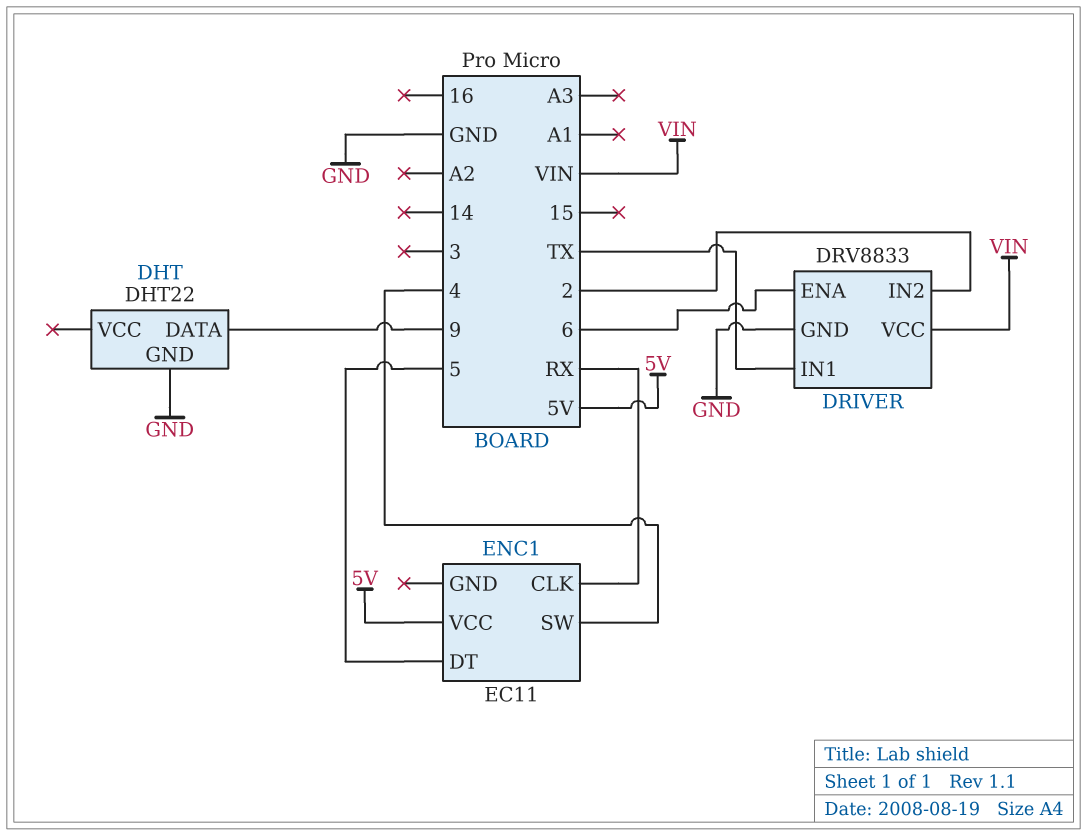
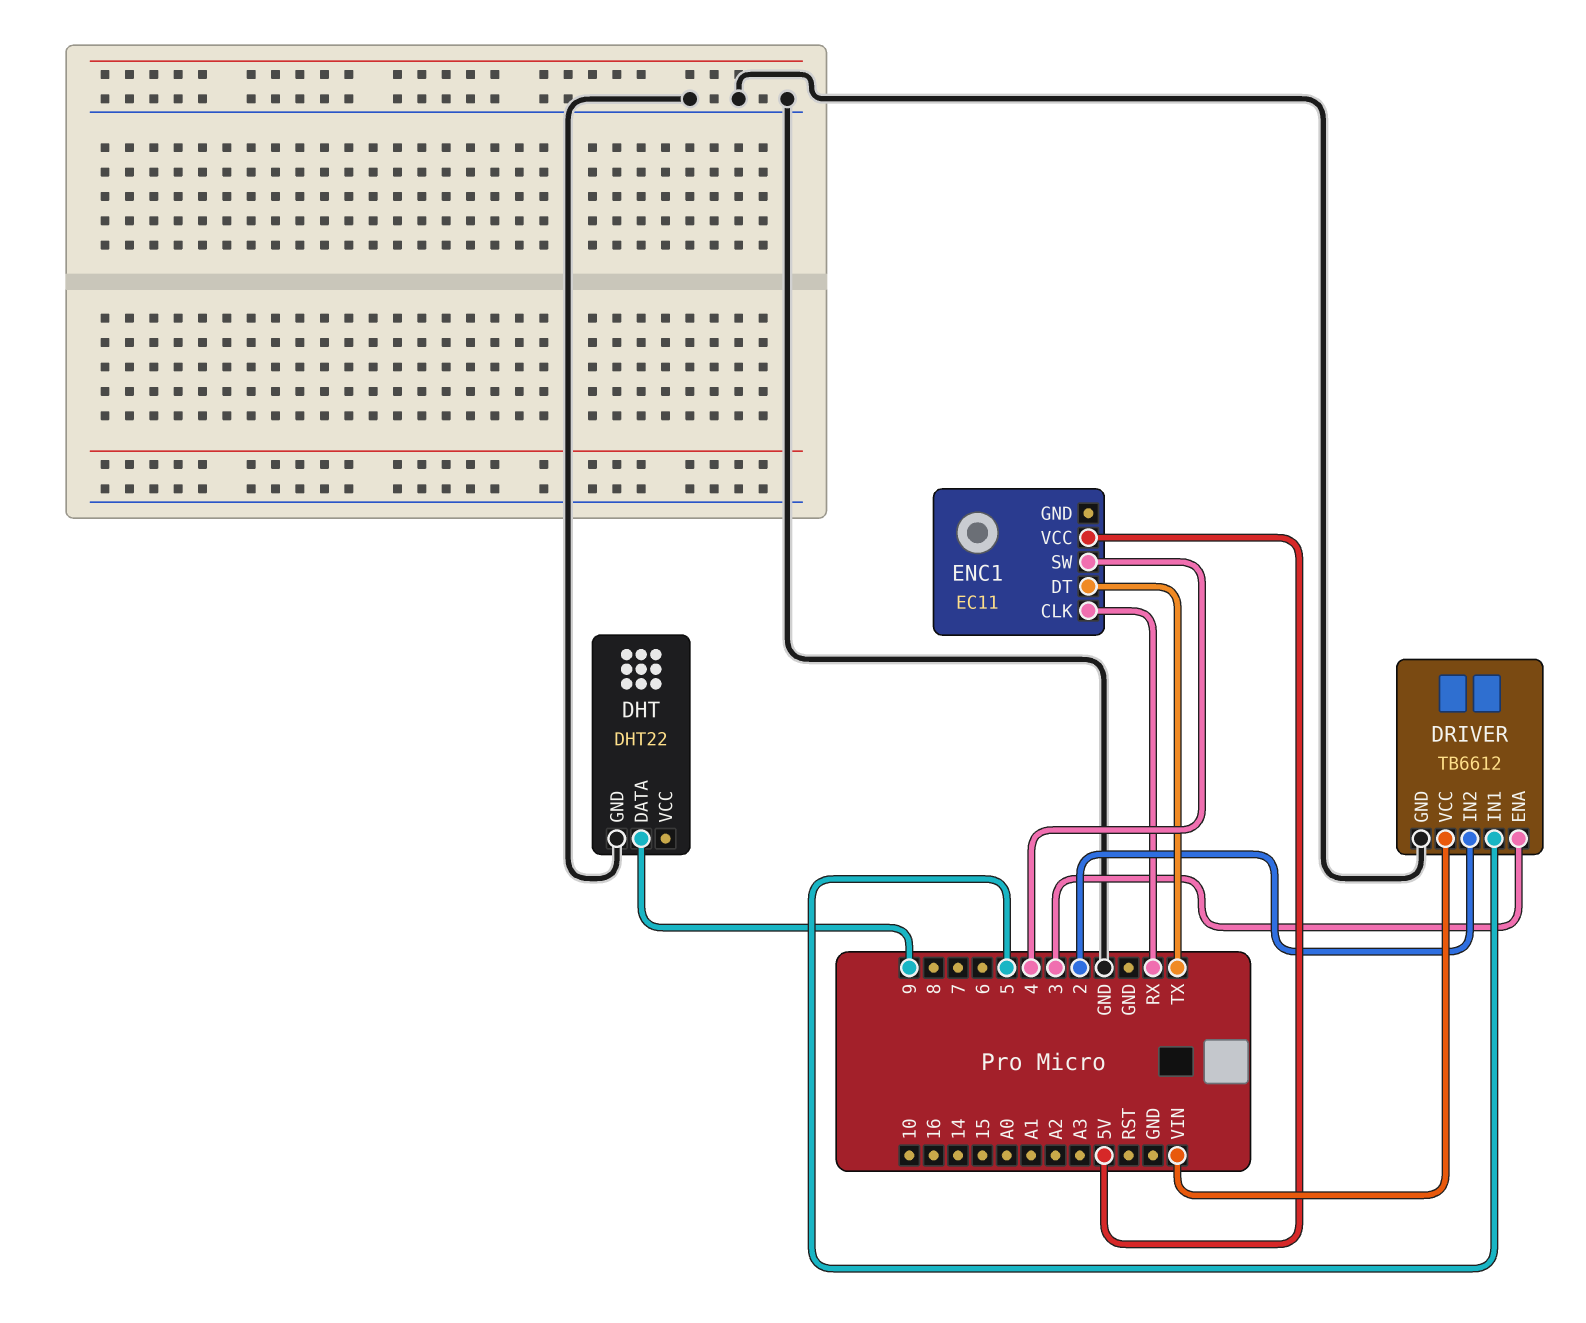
DRIVER: DRV8833 -> TB6612
DRIVER pin ENA: 6 -> 3
DRIVER pin IN1: TX -> 5
ENC1 pin DT: 5 -> TX

